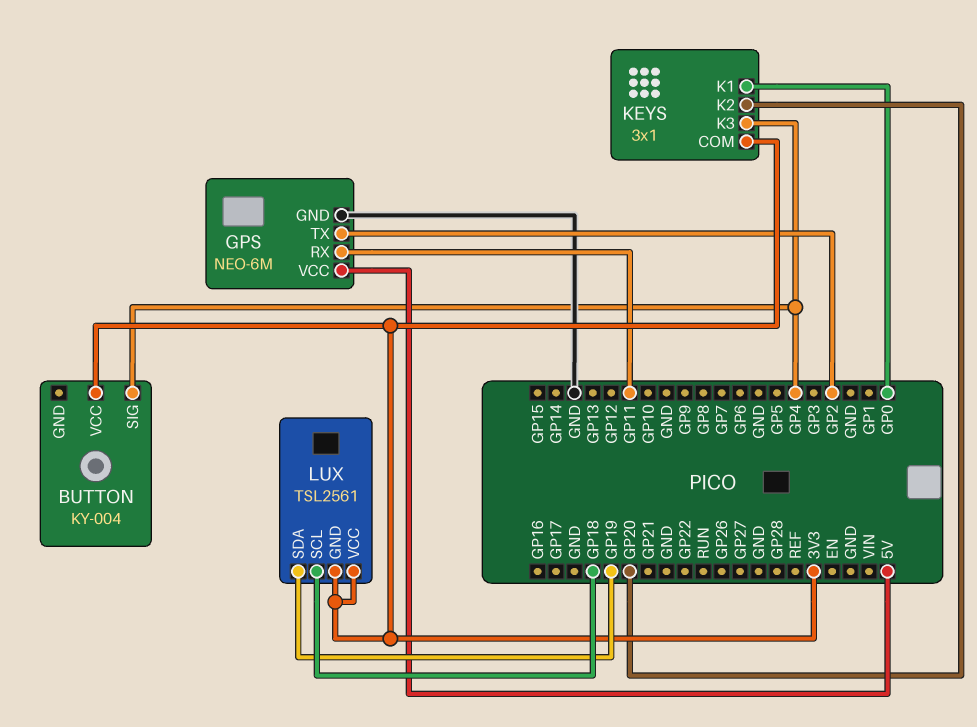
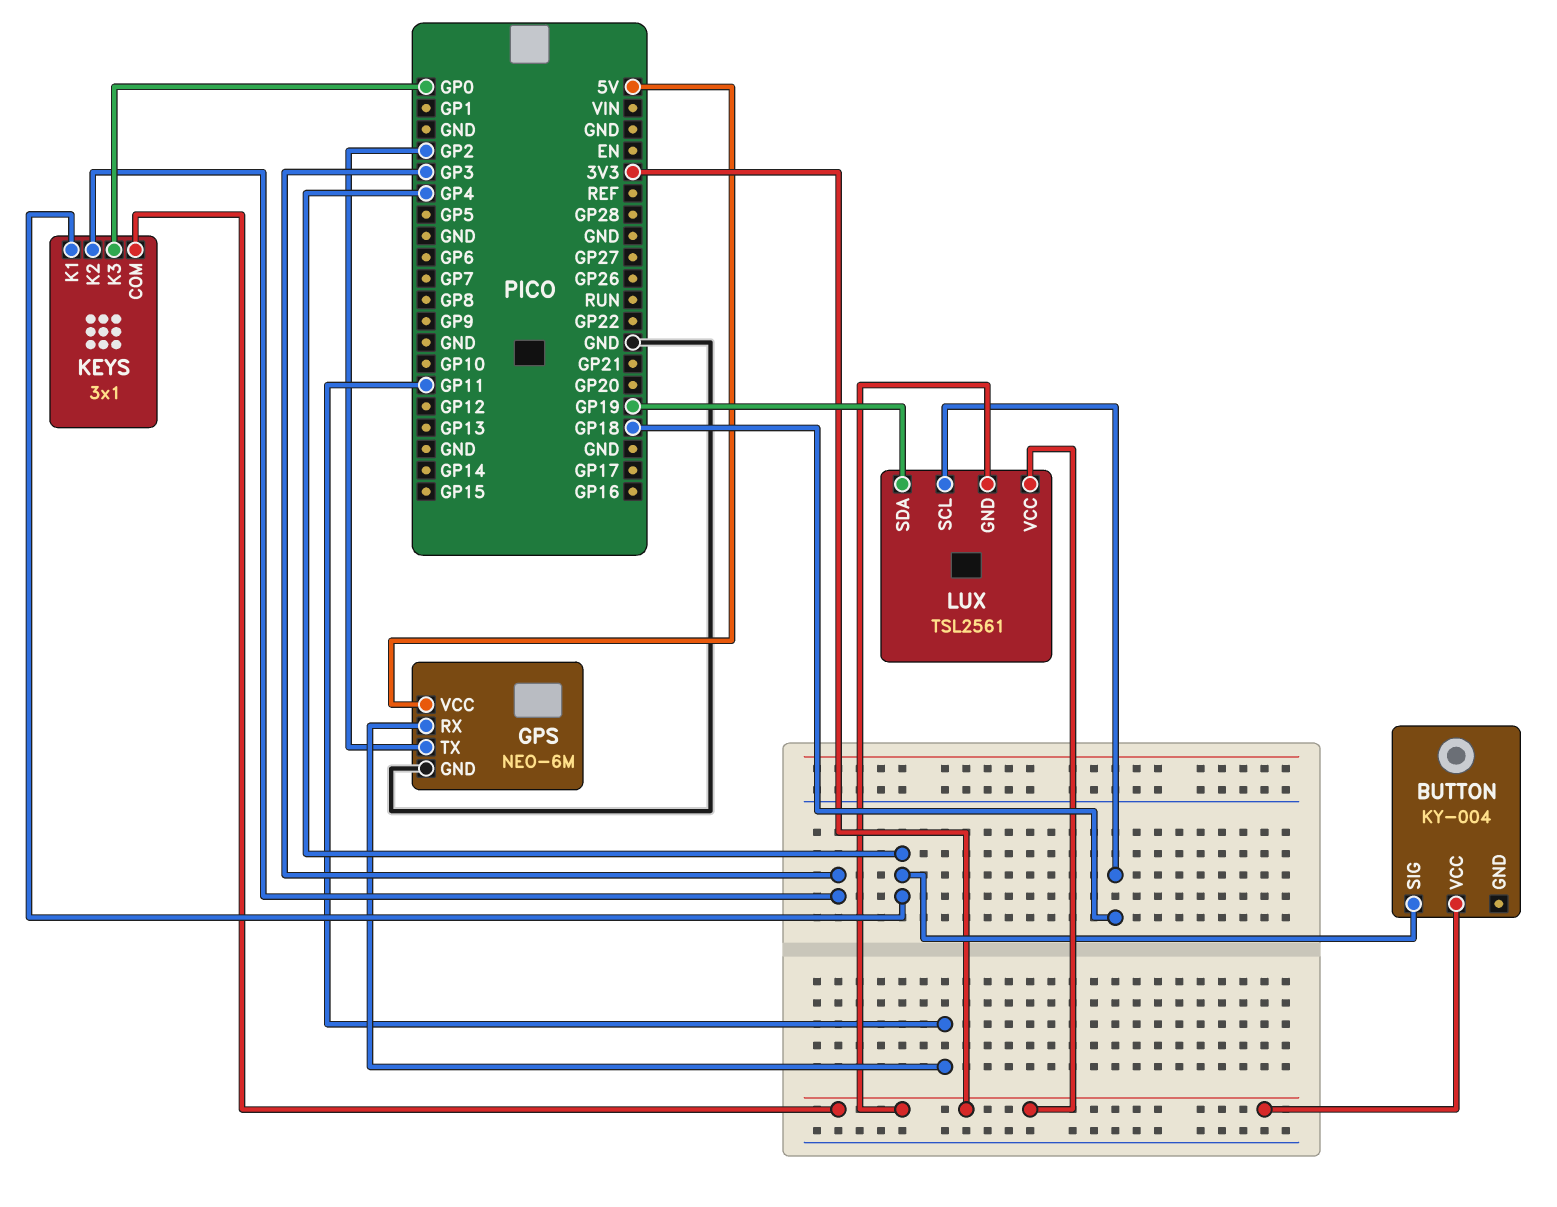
KEYS pin K1: GP0 -> GP4
KEYS pin K2: GP20 -> GP3
KEYS pin K3: GP4 -> GP0

